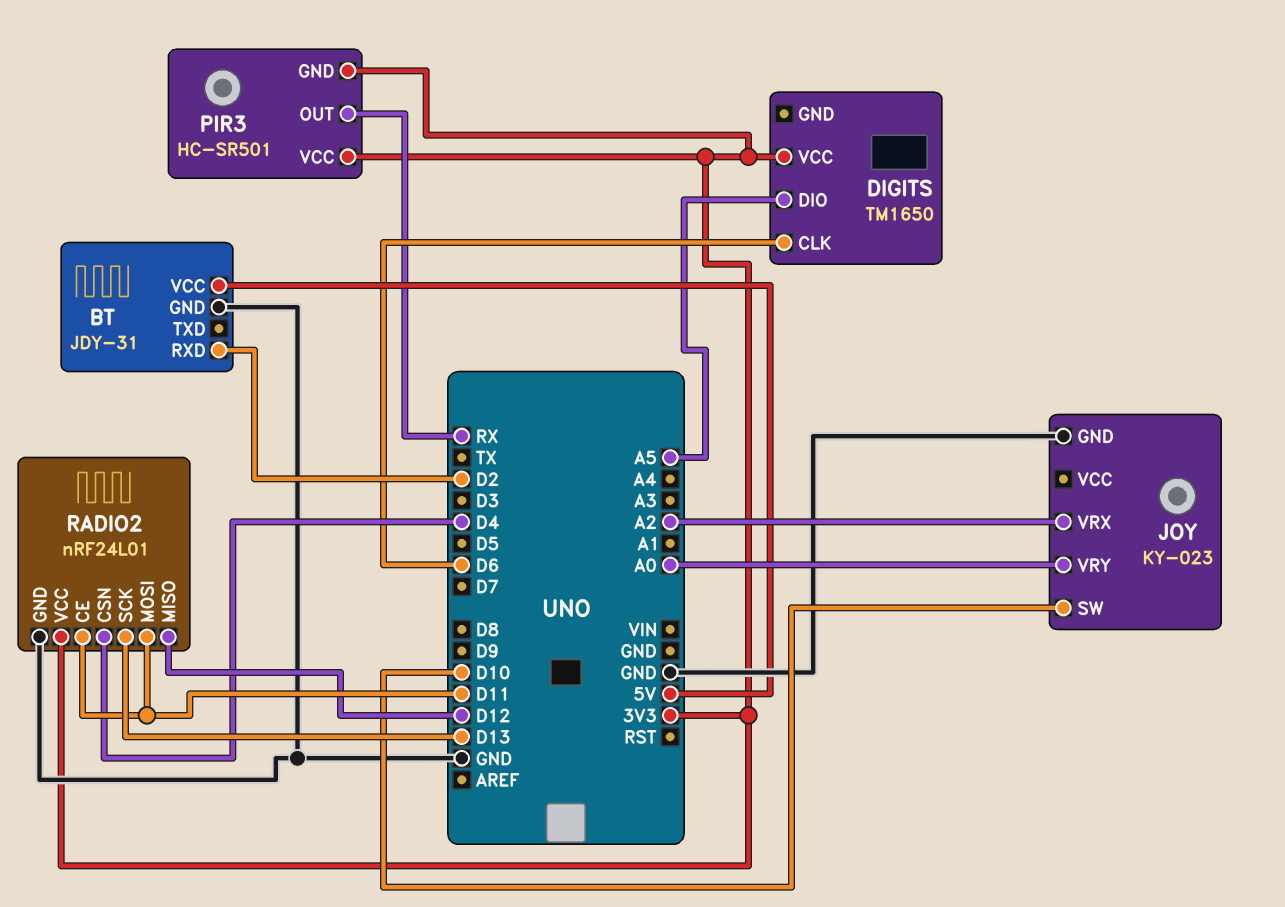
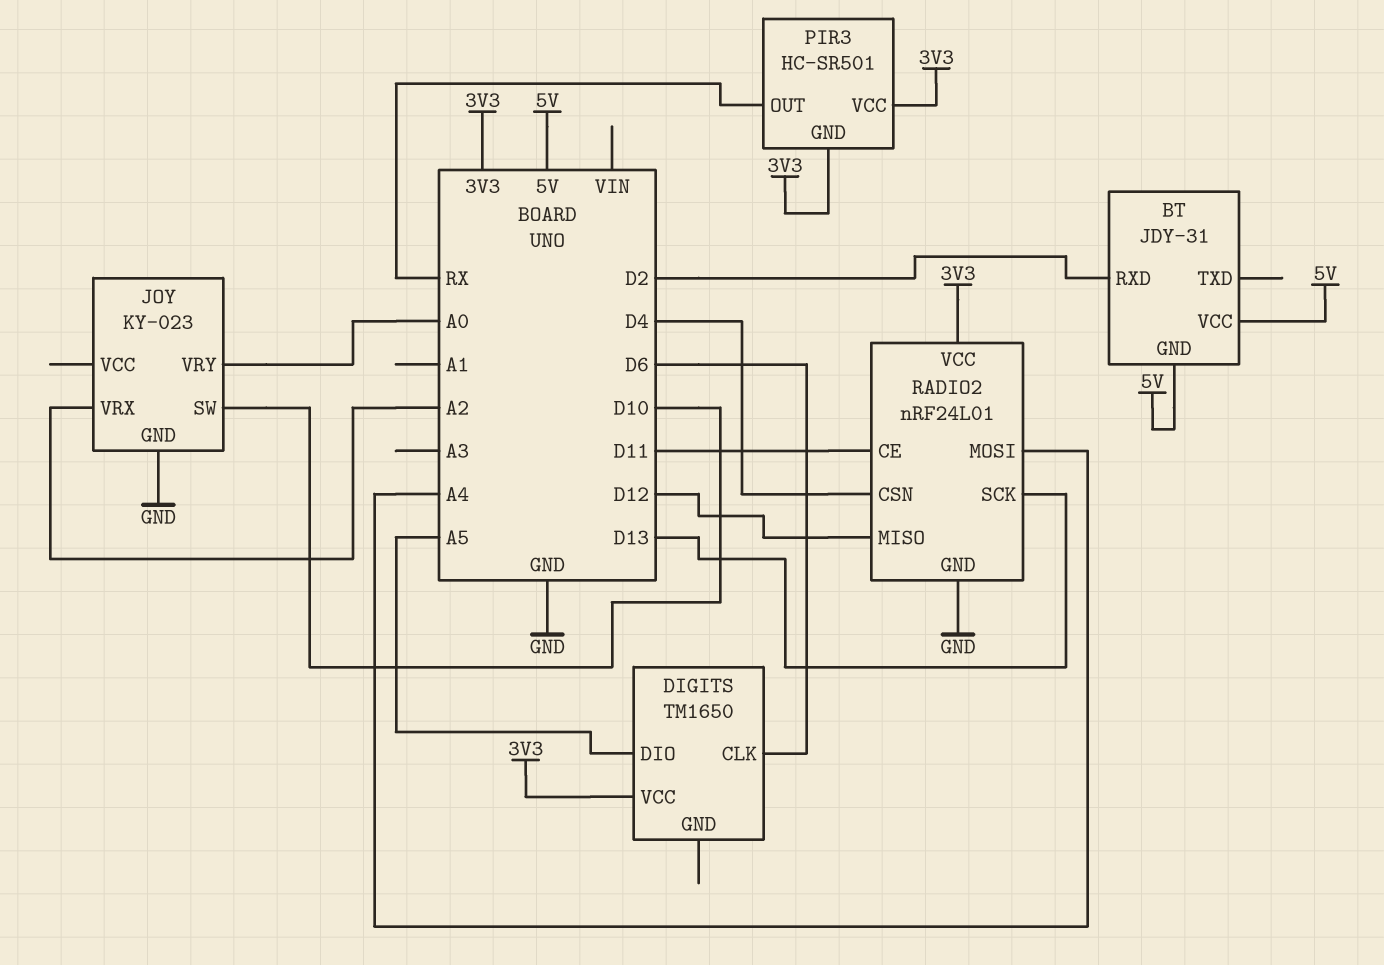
BT pin GND: GND -> 5V
RADIO2 pin MOSI: D11 -> A4

